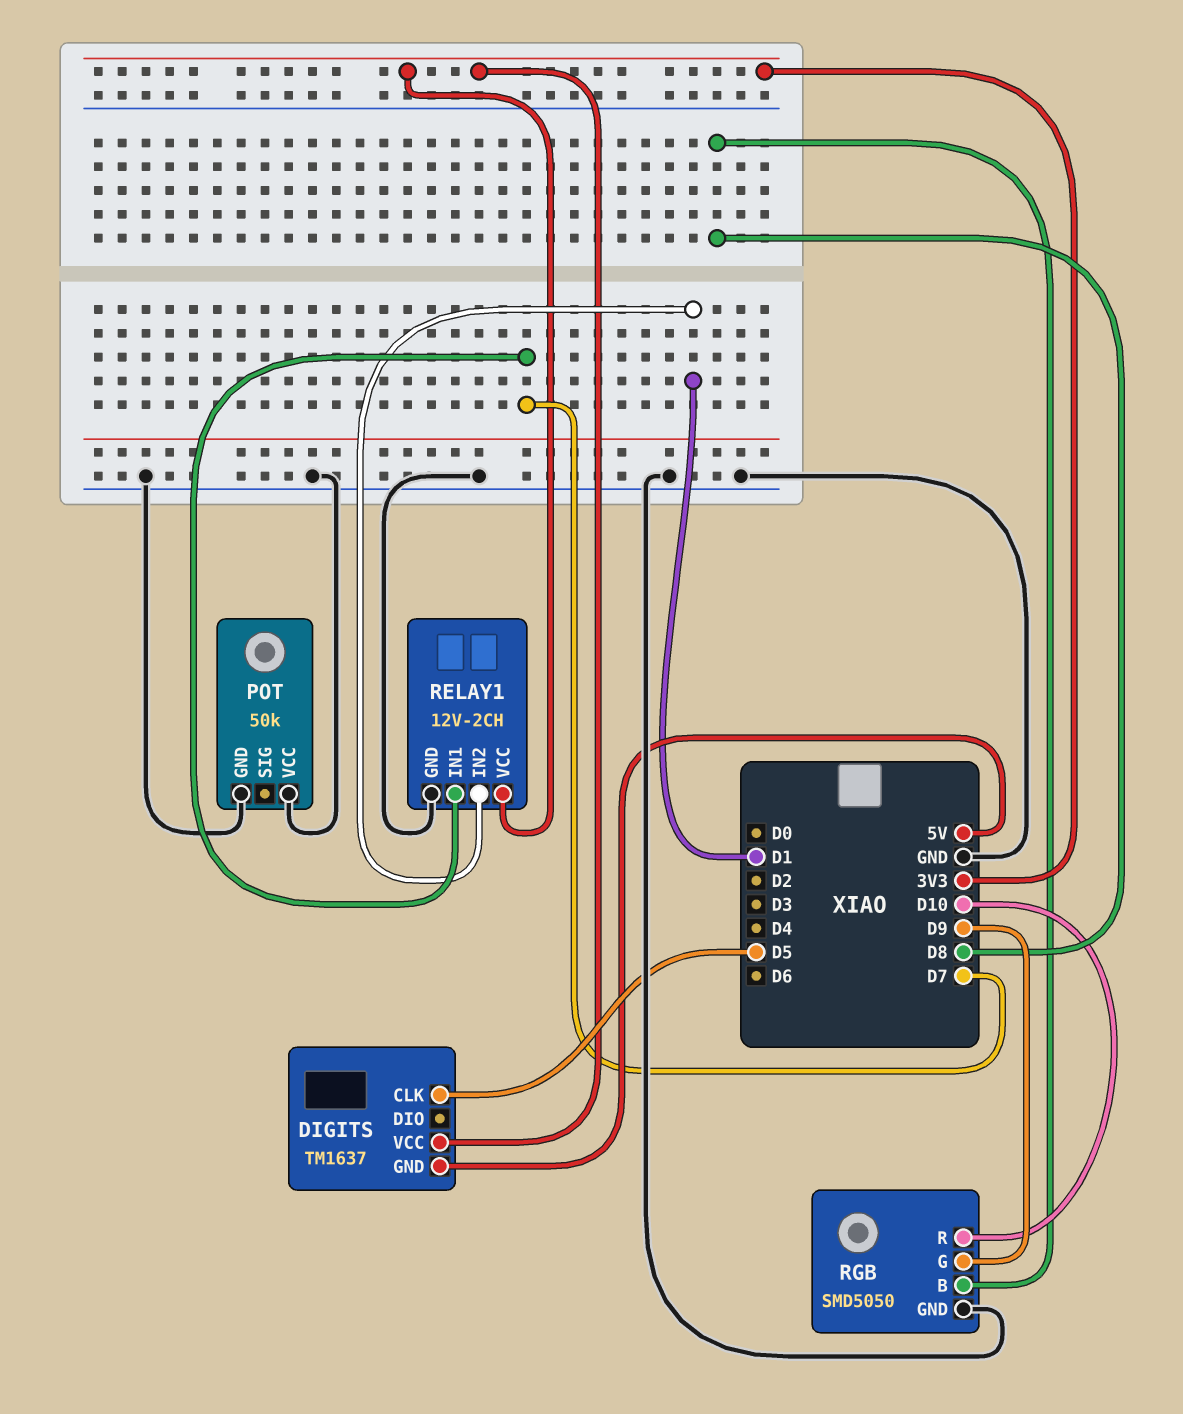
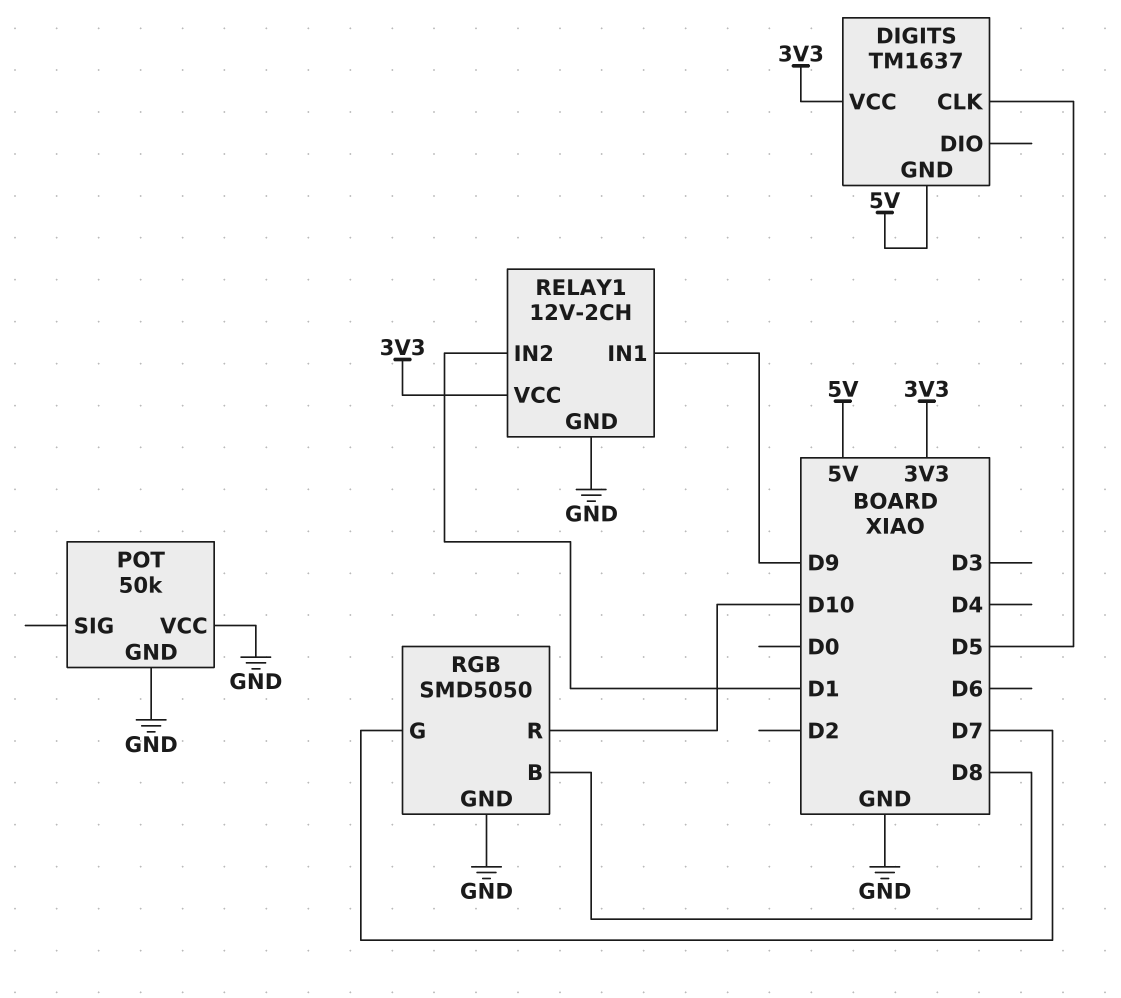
RELAY1 pin IN1: D7 -> D9
RGB pin G: D9 -> D7

